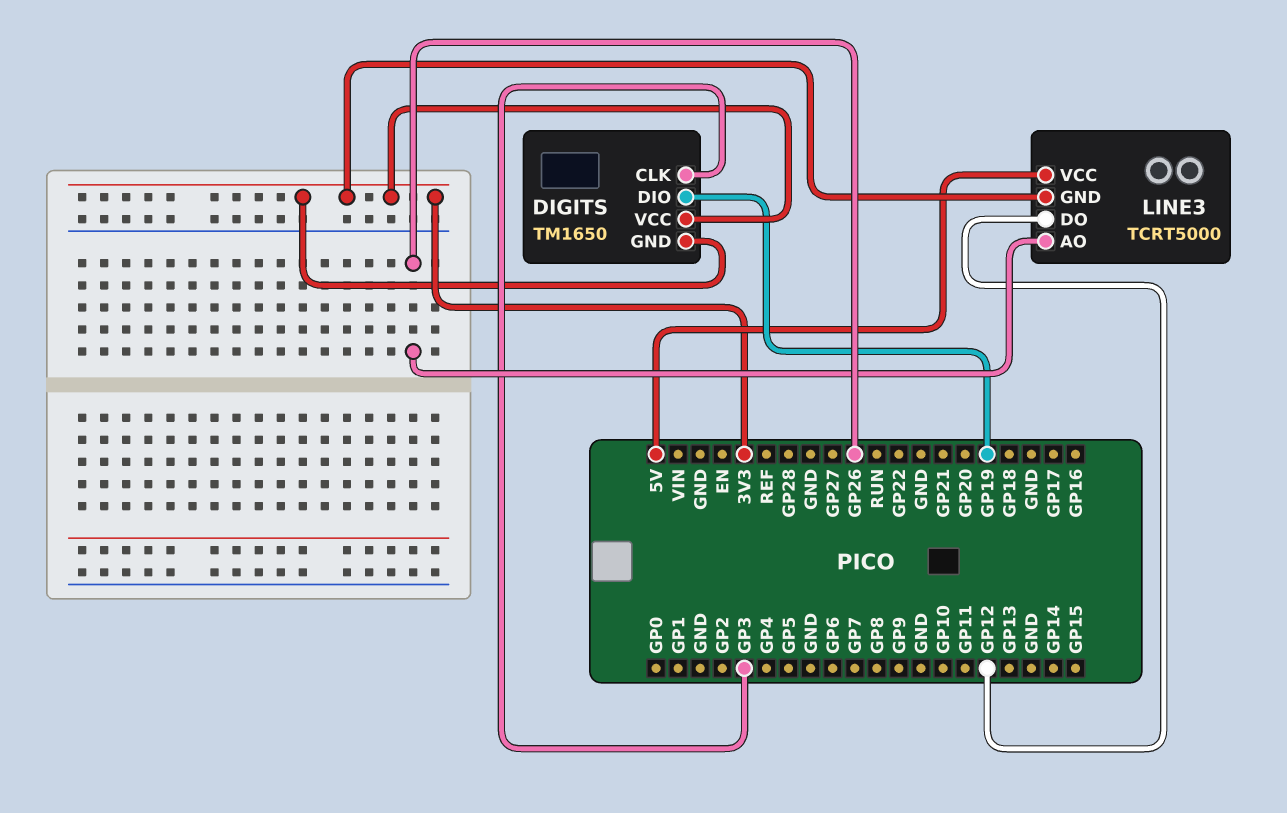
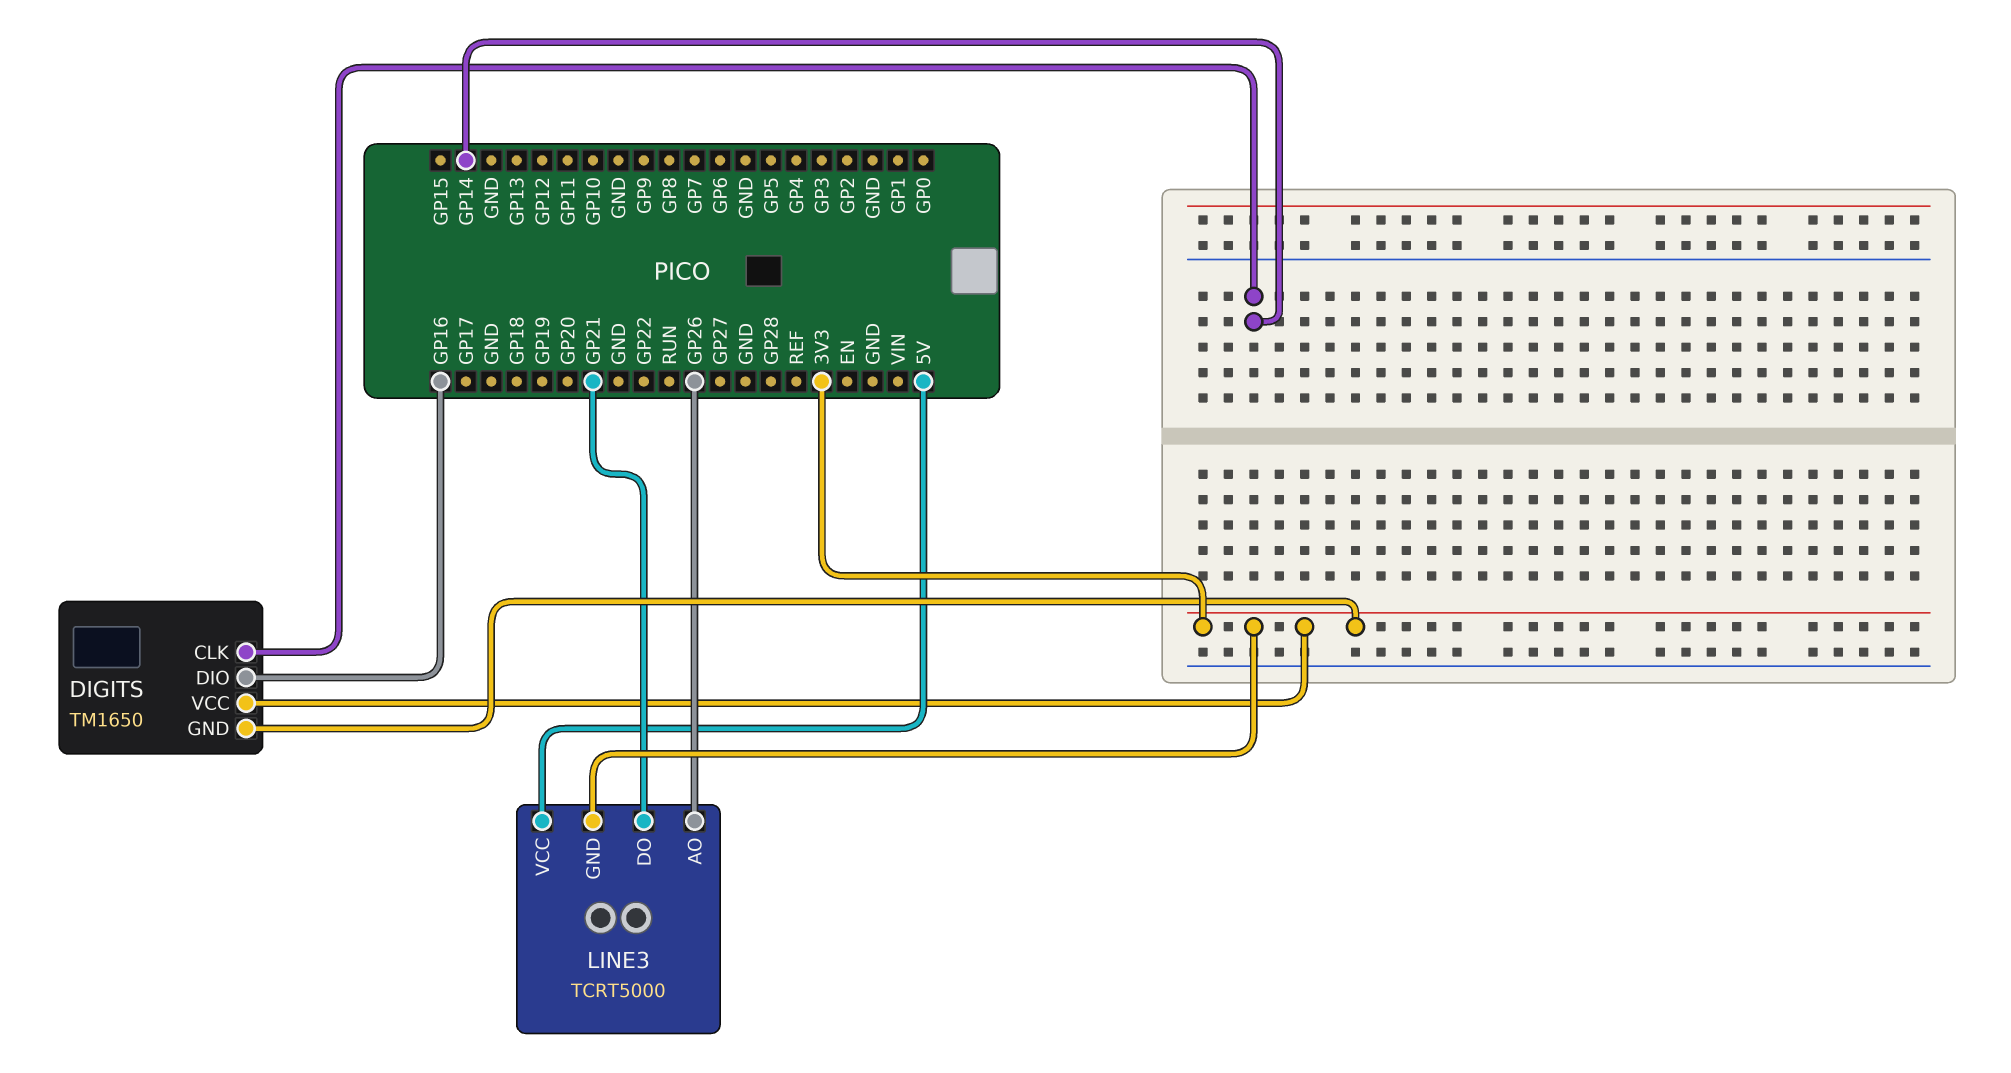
DIGITS pin CLK: GP3 -> GP14
DIGITS pin DIO: GP19 -> GP16
LINE3 pin DO: GP12 -> GP21

